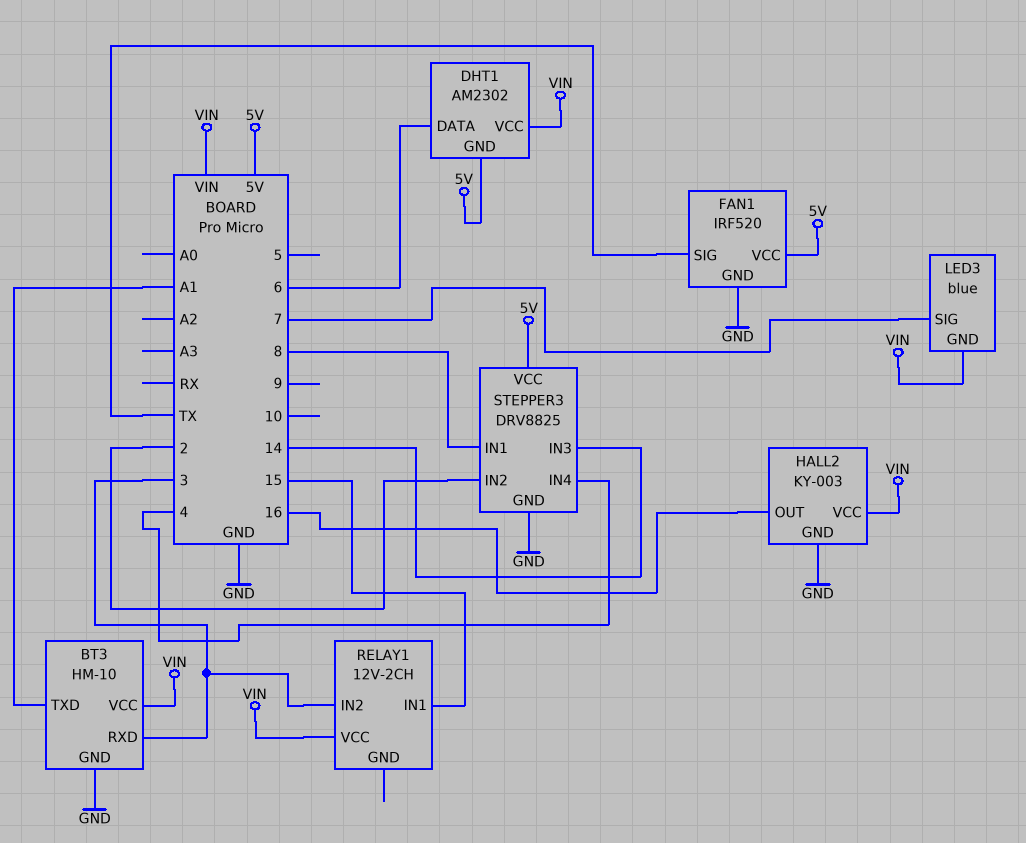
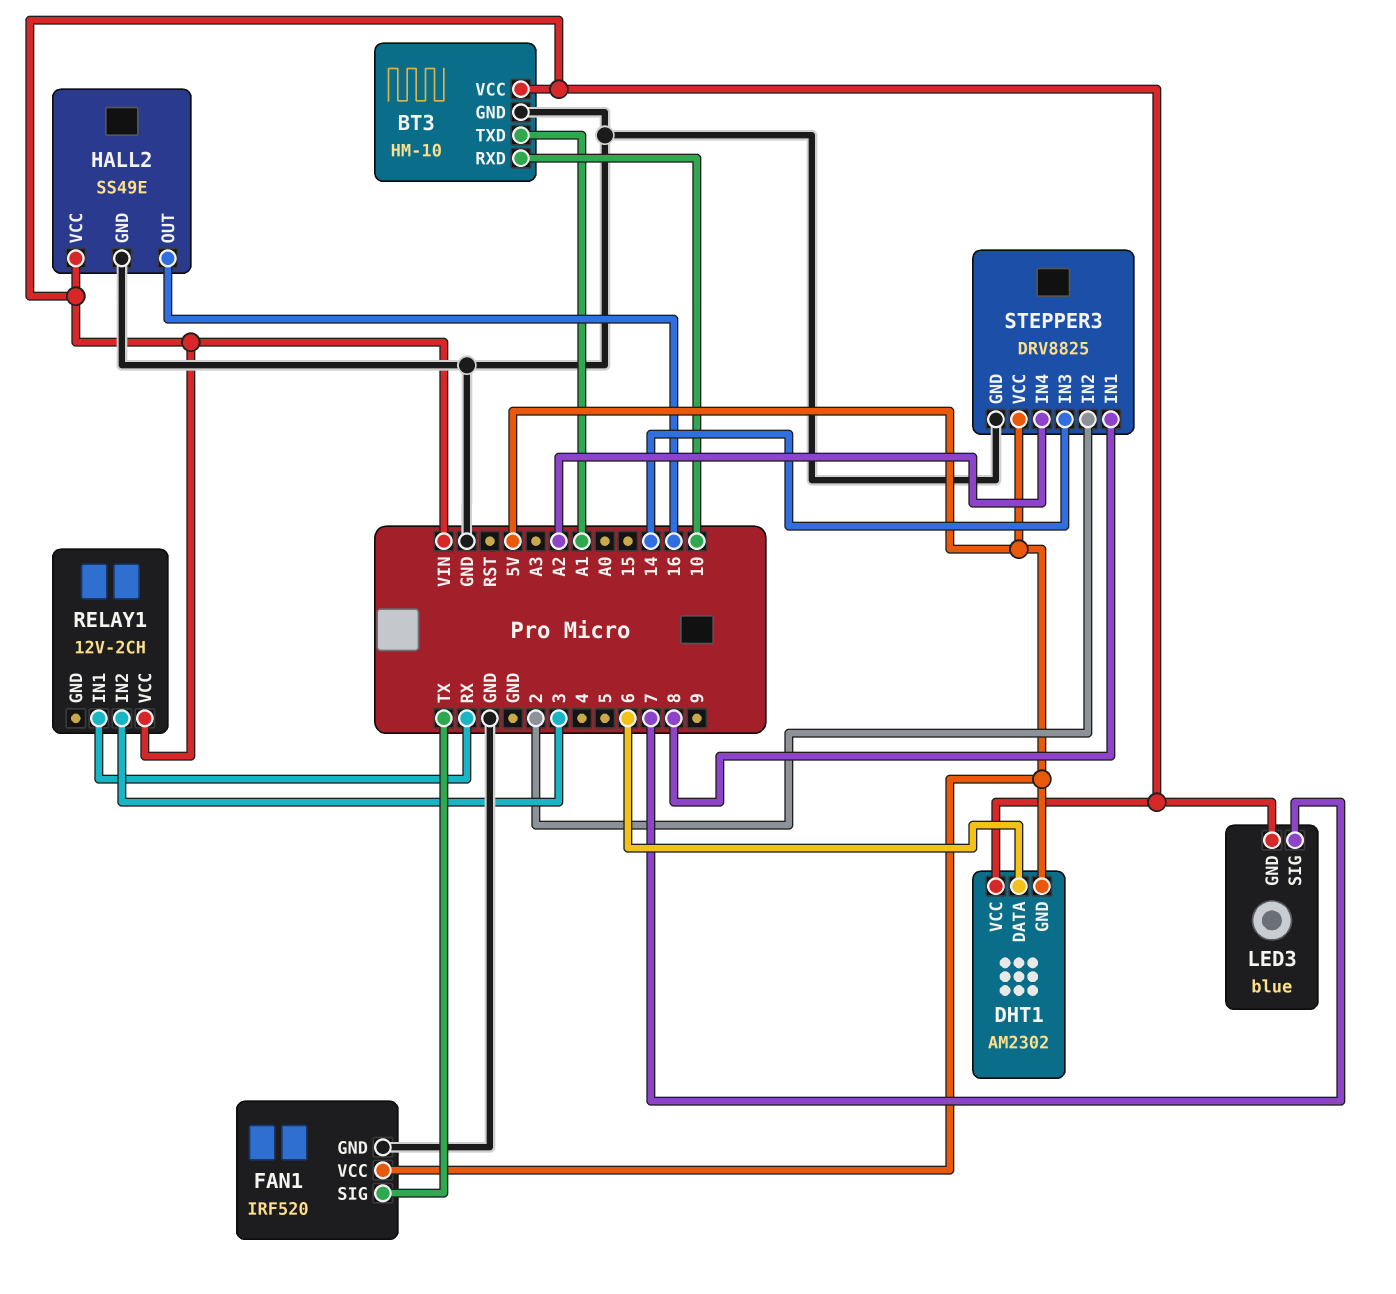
BT3 pin RXD: 3 -> 10
HALL2: KY-003 -> SS49E
RELAY1 pin IN1: 15 -> RX
STEPPER3 pin IN4: 4 -> A2

